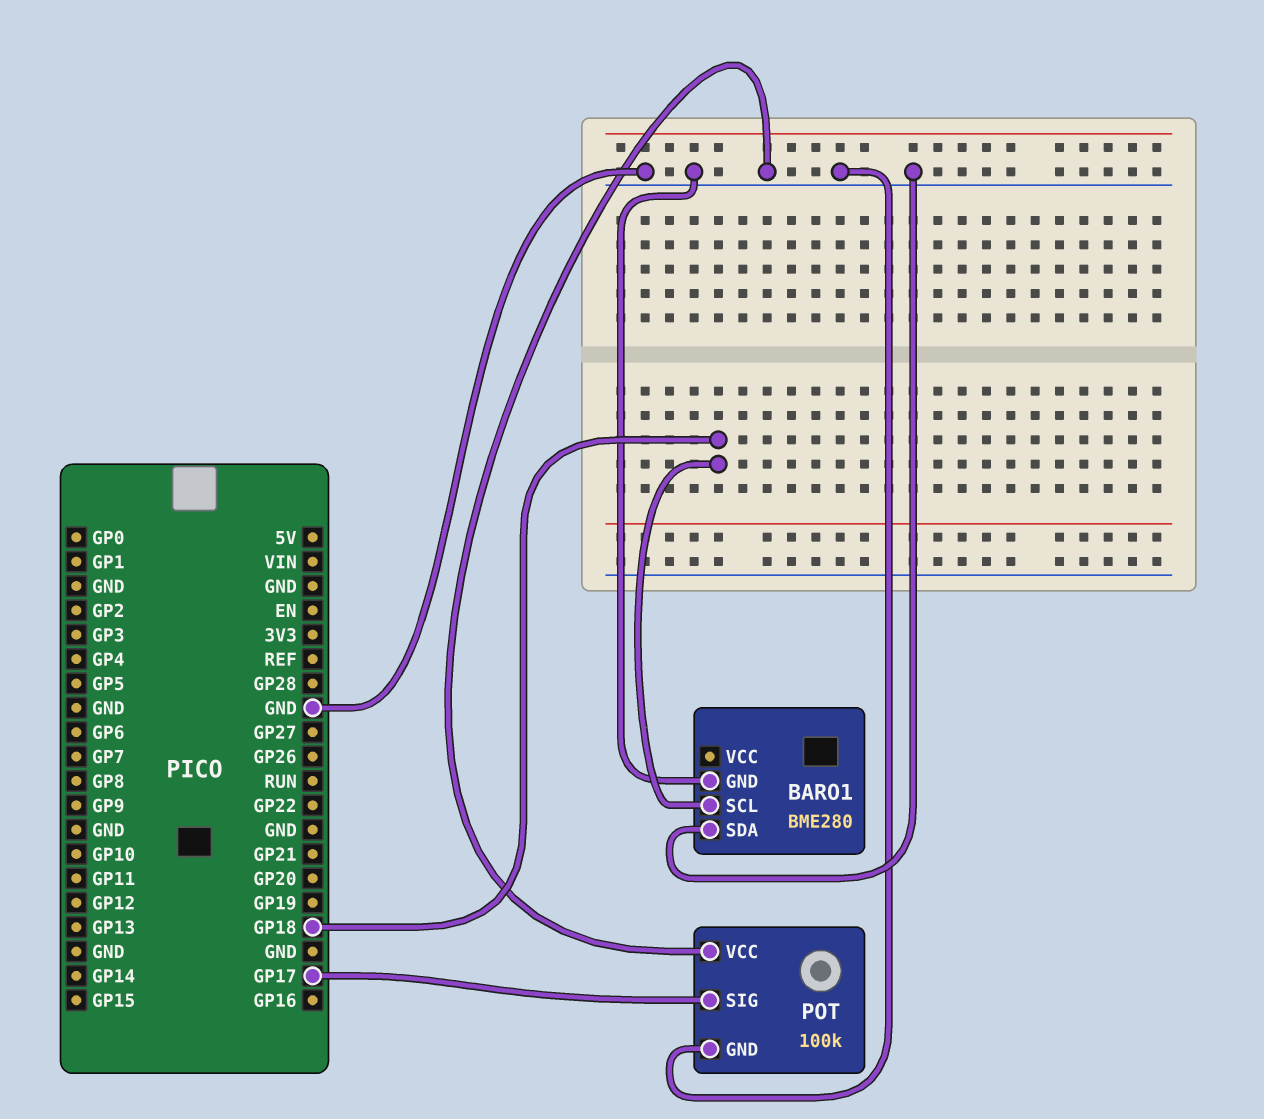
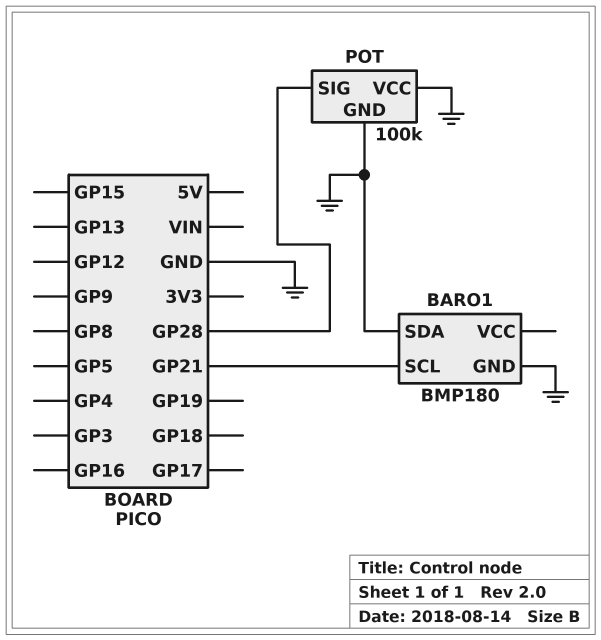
BARO1: BME280 -> BMP180
BARO1 pin SCL: GP18 -> GP21
POT pin SIG: GP17 -> GP28

